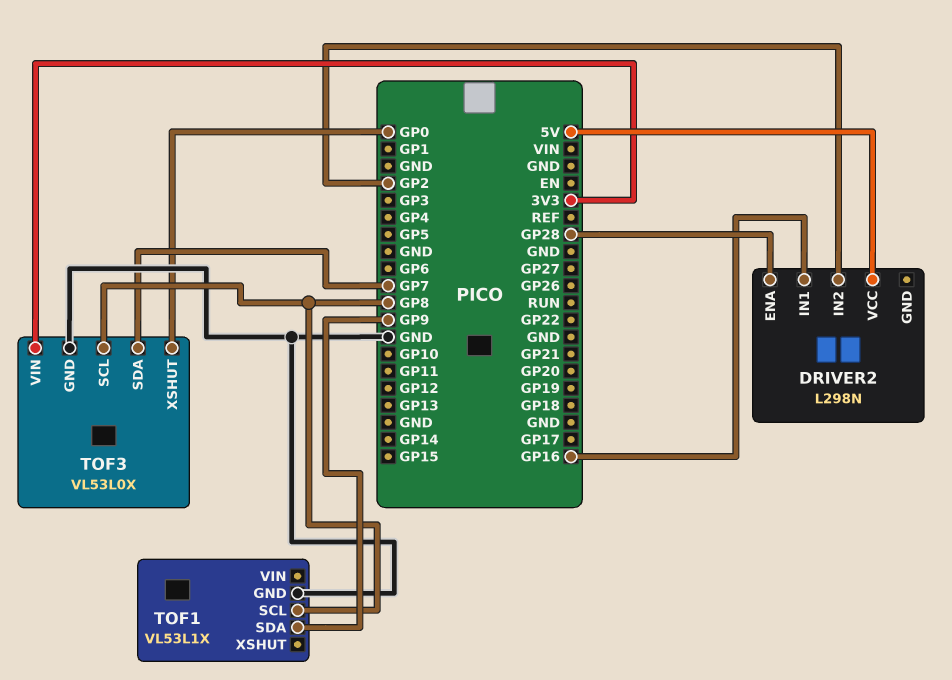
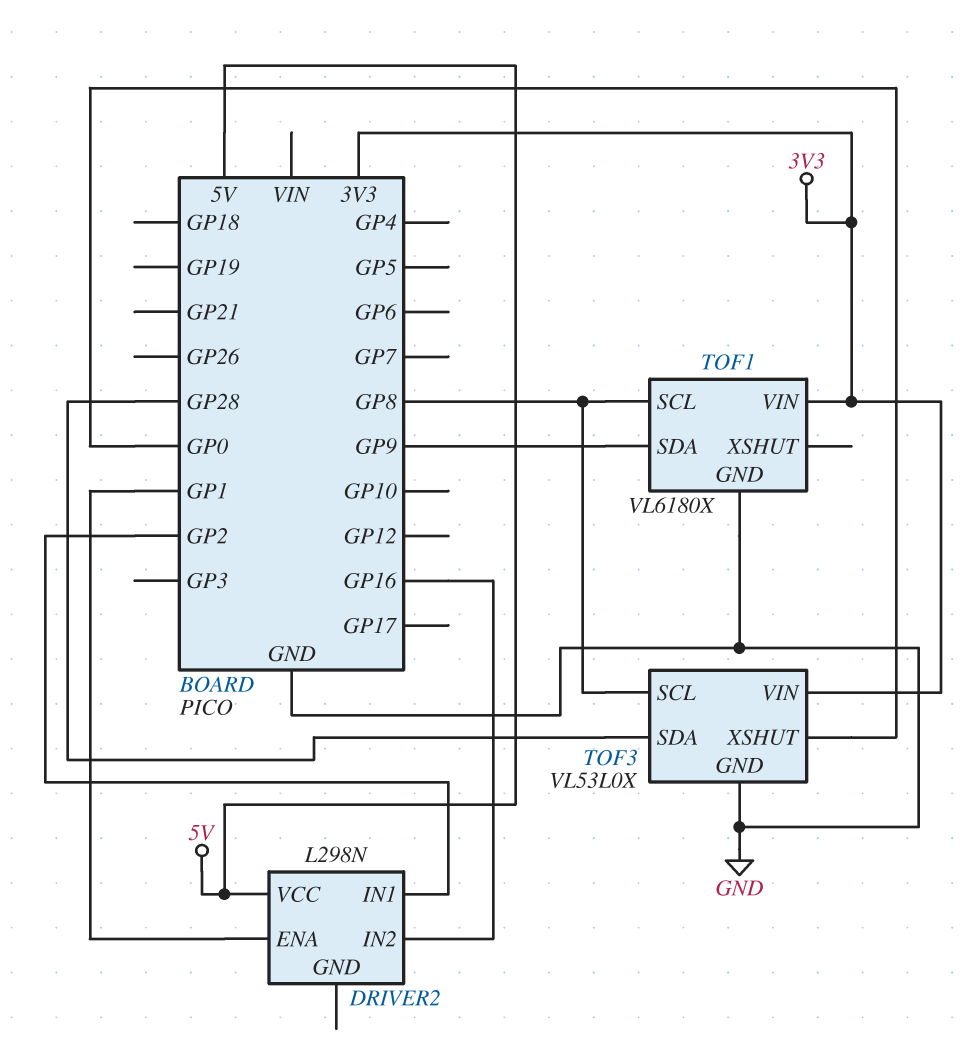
DRIVER2 pin ENA: GP28 -> GP1
DRIVER2 pin IN1: GP16 -> GP2
DRIVER2 pin IN2: GP2 -> GP16
TOF1: VL53L1X -> VL6180X
TOF1 pin VIN: none -> 3V3
TOF3 pin SDA: GP7 -> GP28

